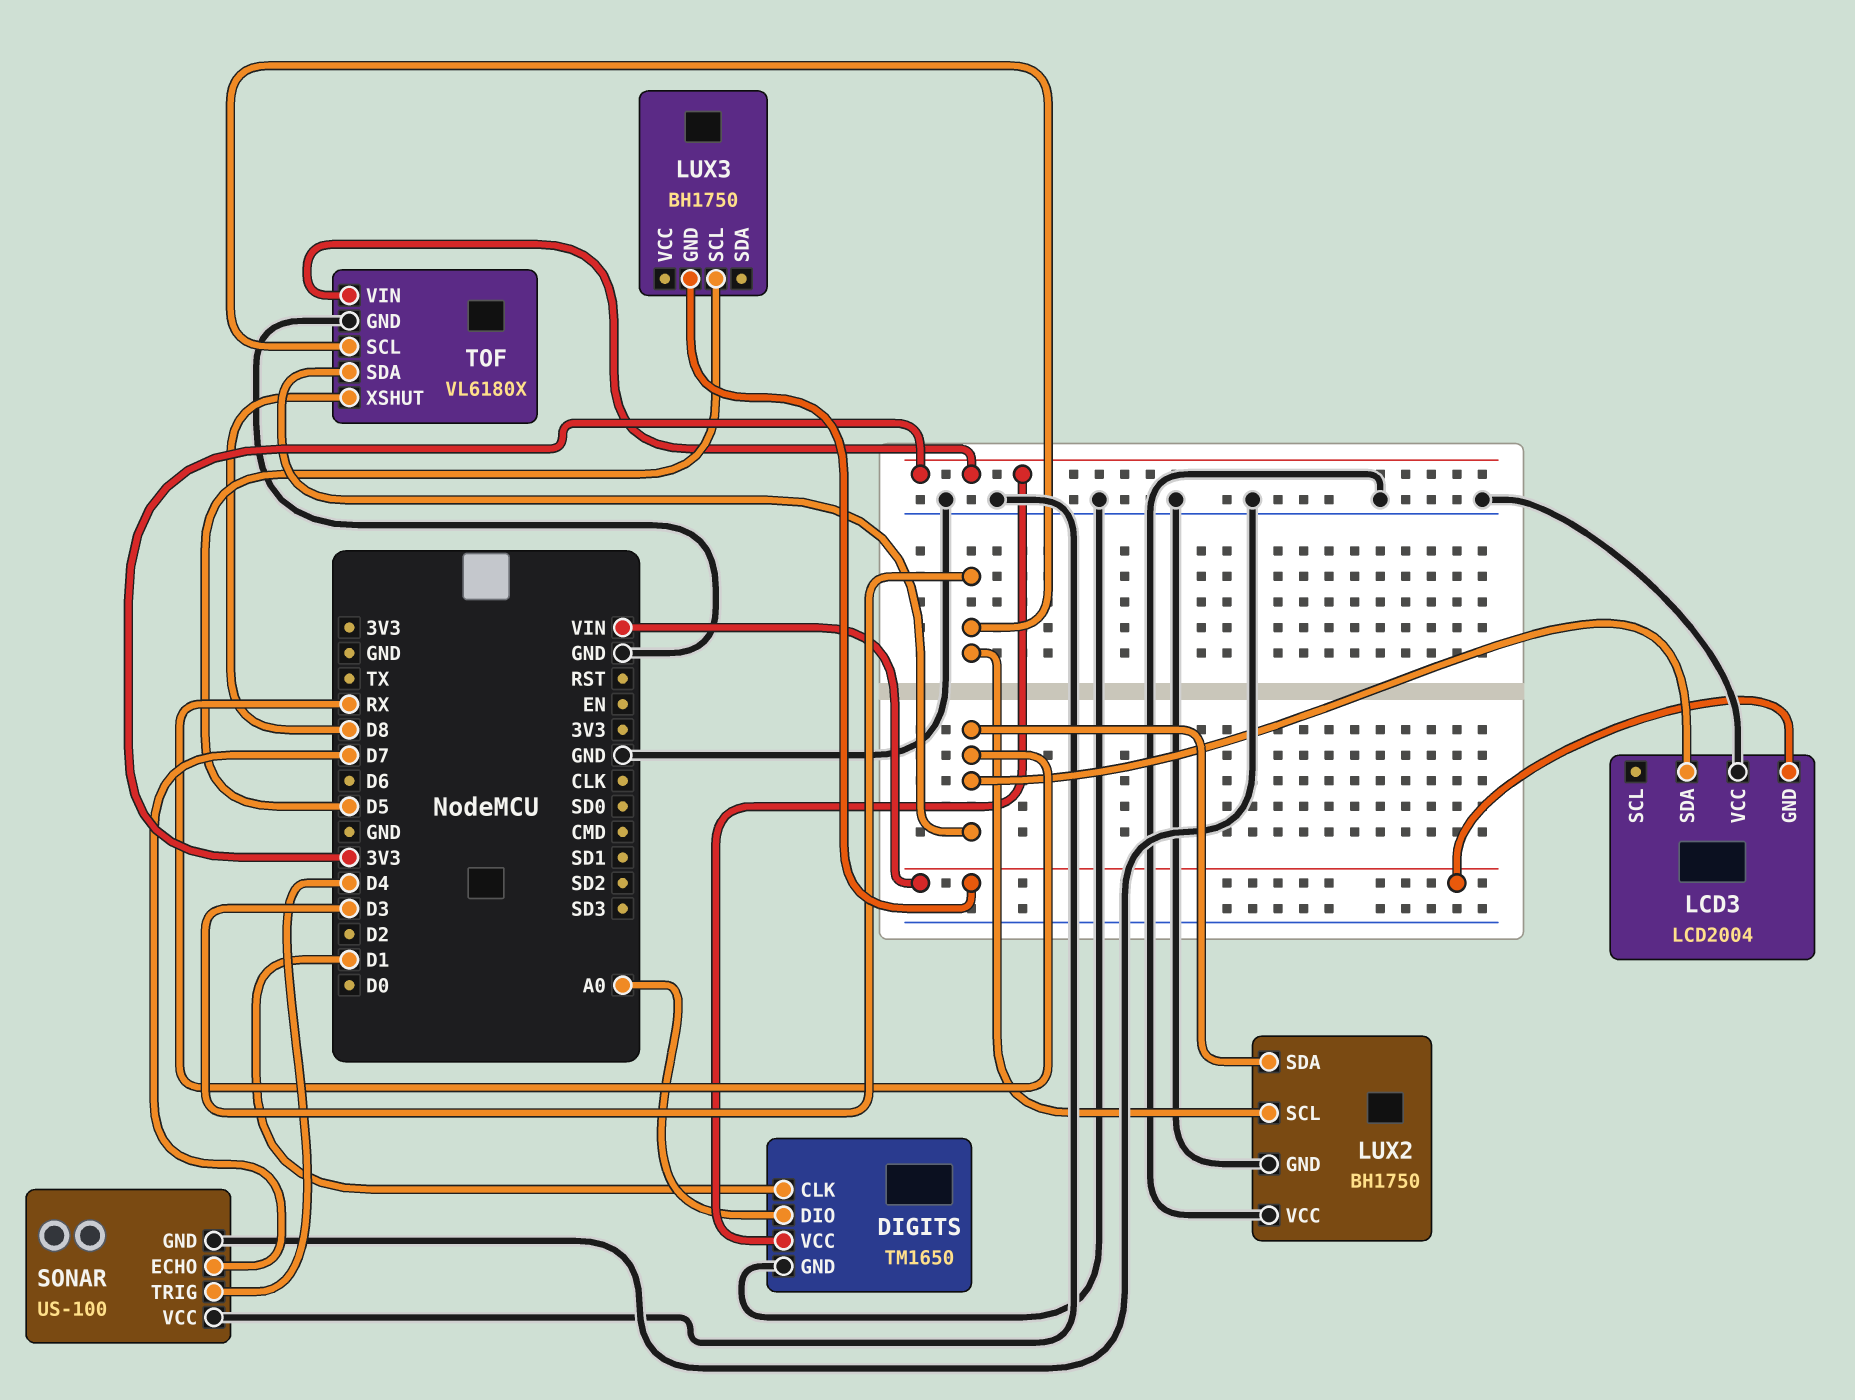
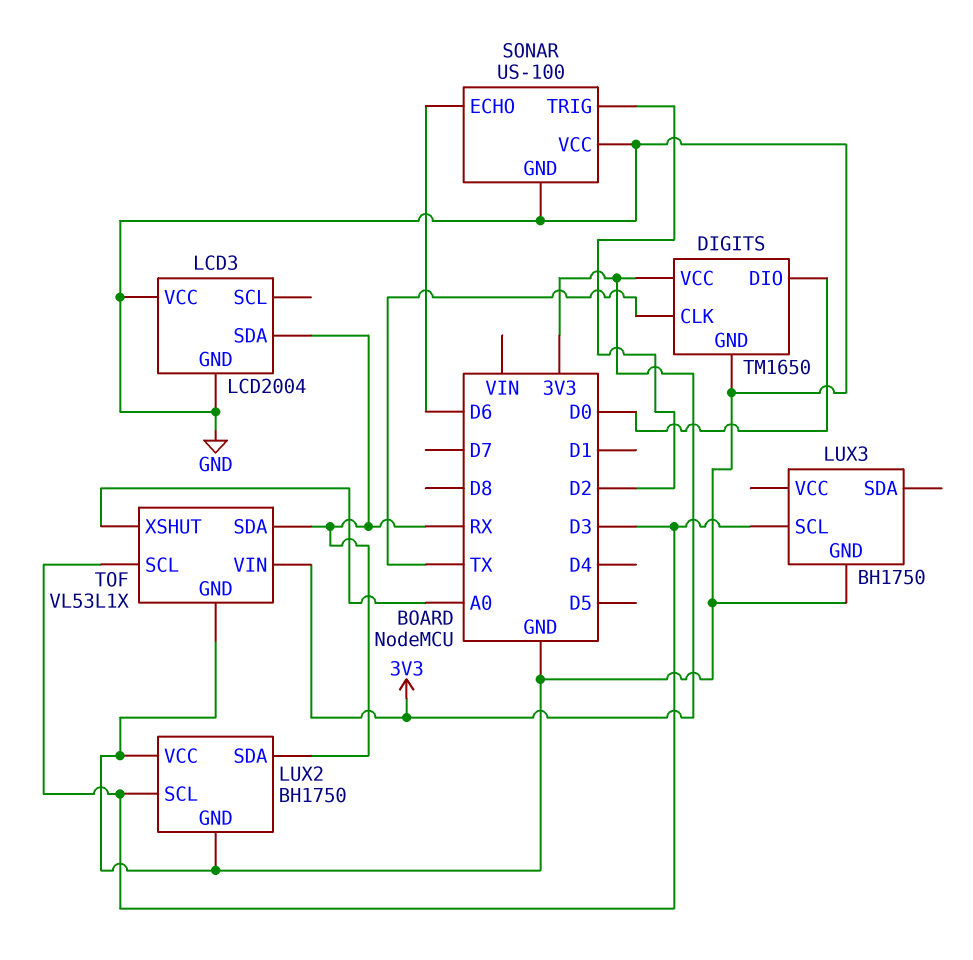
DIGITS pin CLK: D1 -> TX
DIGITS pin DIO: A0 -> D0
LCD3 pin GND: VIN -> GND
LUX3 pin GND: VIN -> GND
LUX3 pin SCL: D5 -> D3
SONAR pin ECHO: D7 -> D6
SONAR pin TRIG: D4 -> D2
TOF: VL6180X -> VL53L1X
TOF pin XSHUT: D8 -> A0

